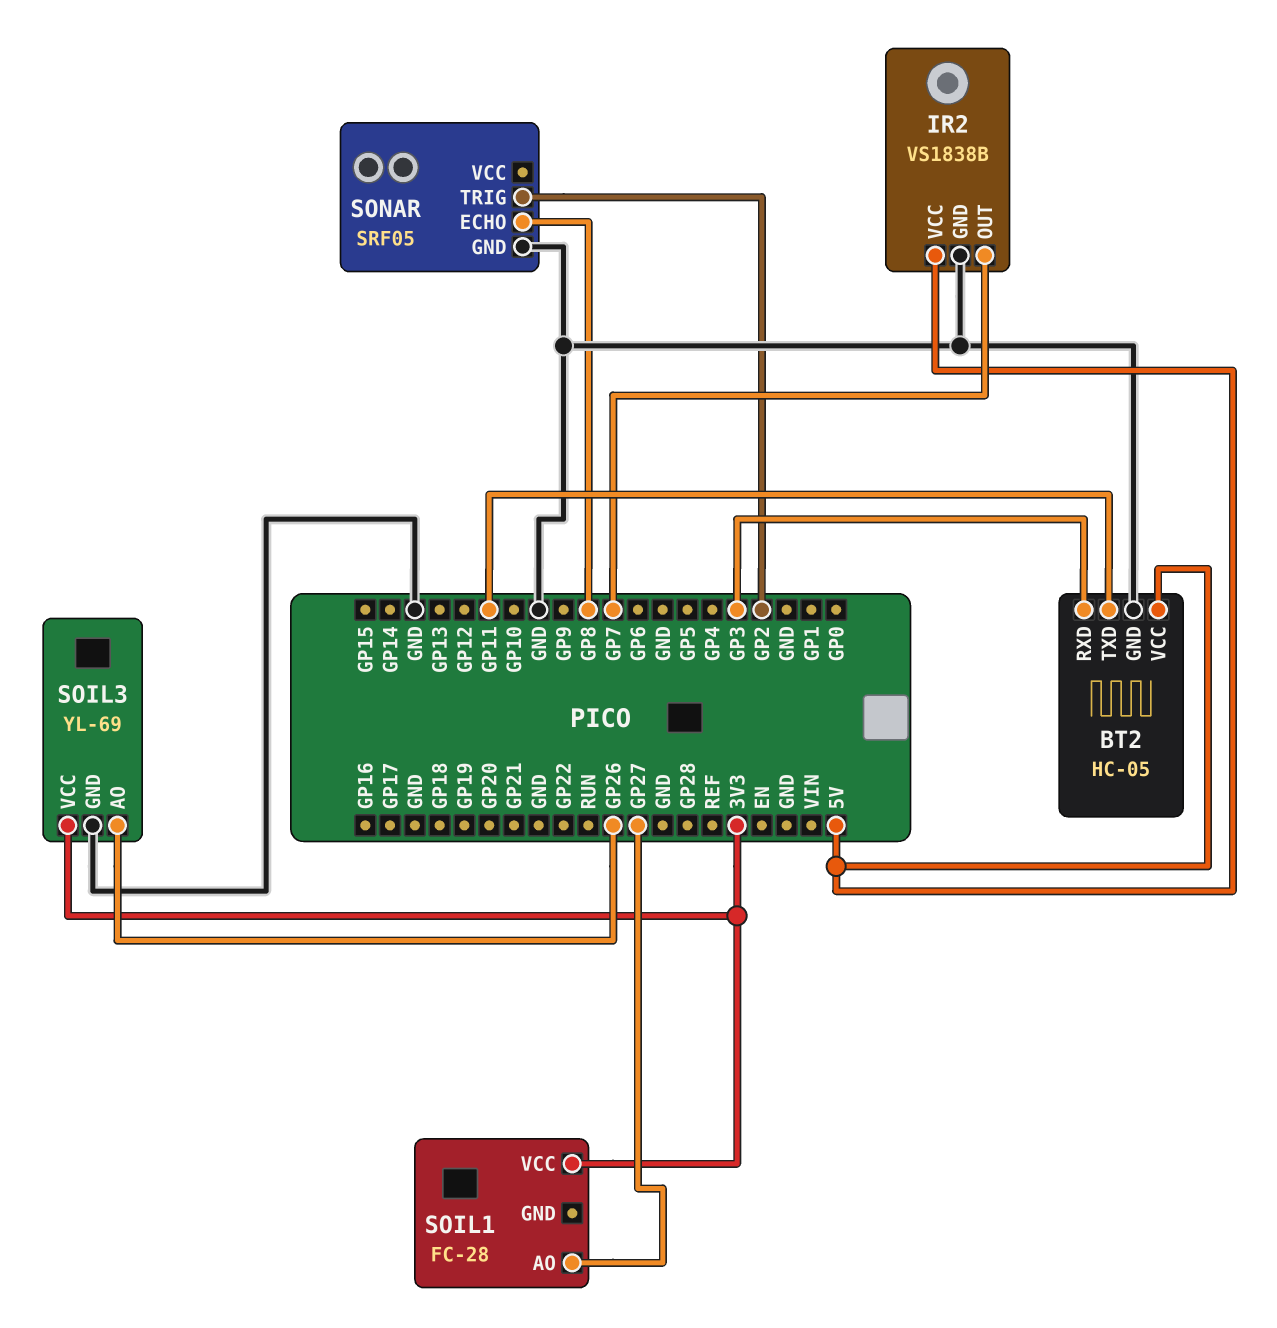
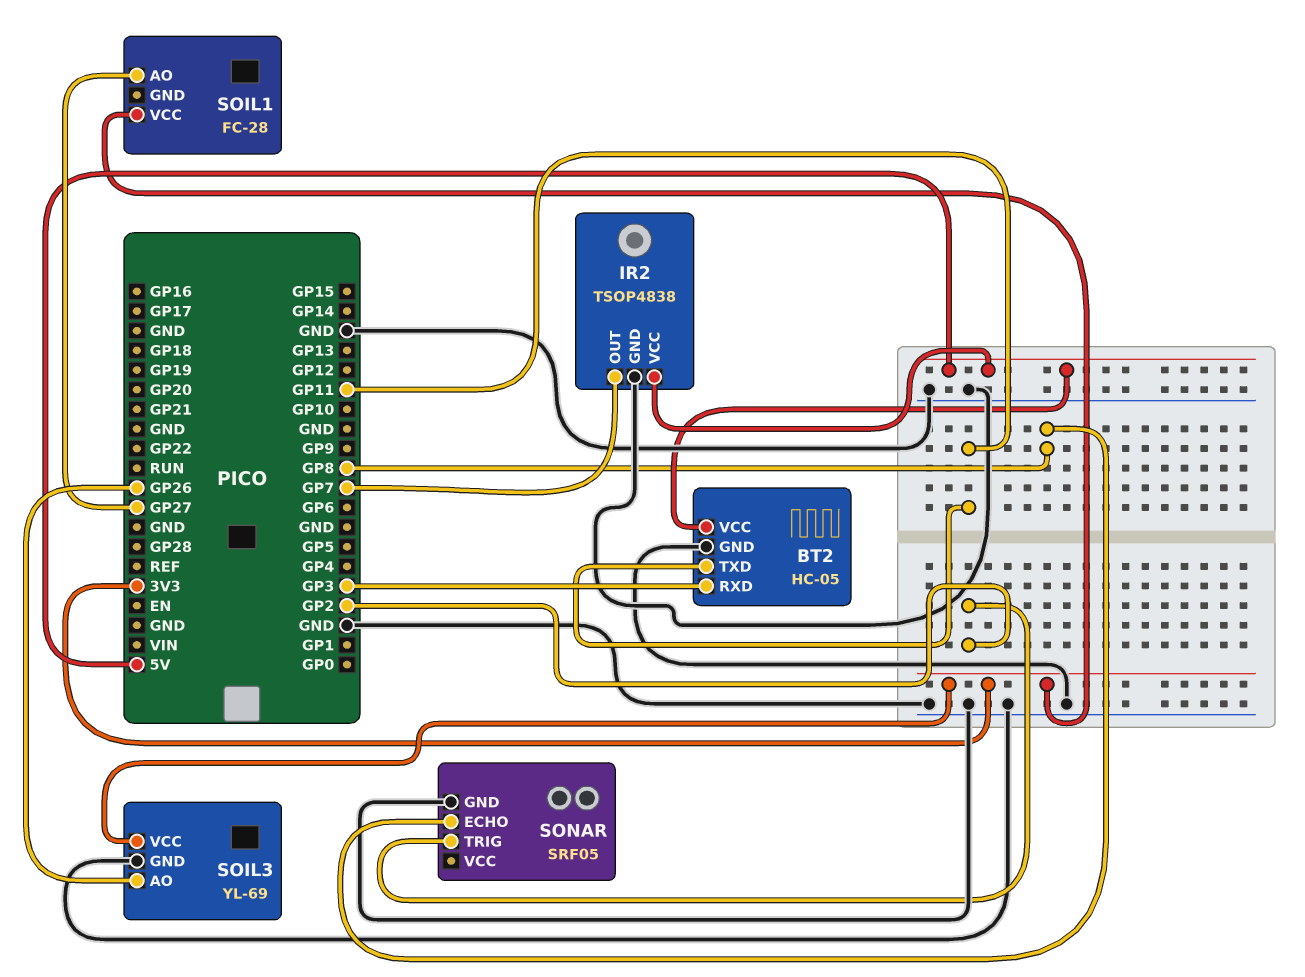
IR2: VS1838B -> TSOP4838

